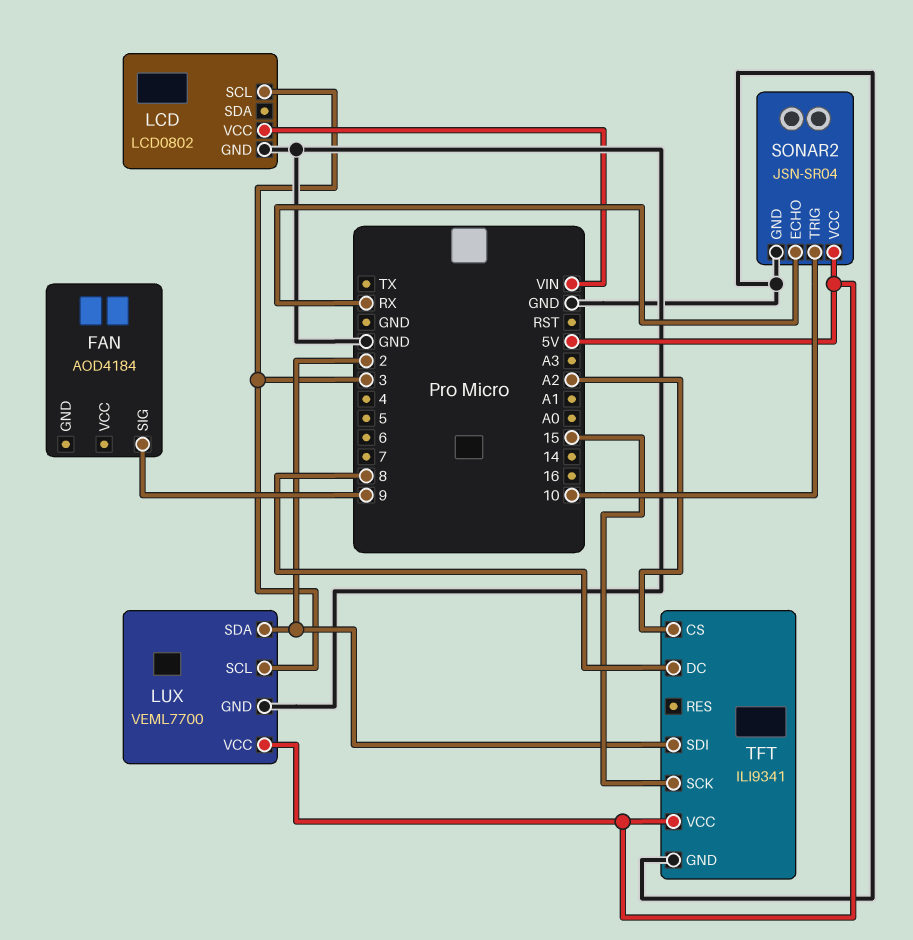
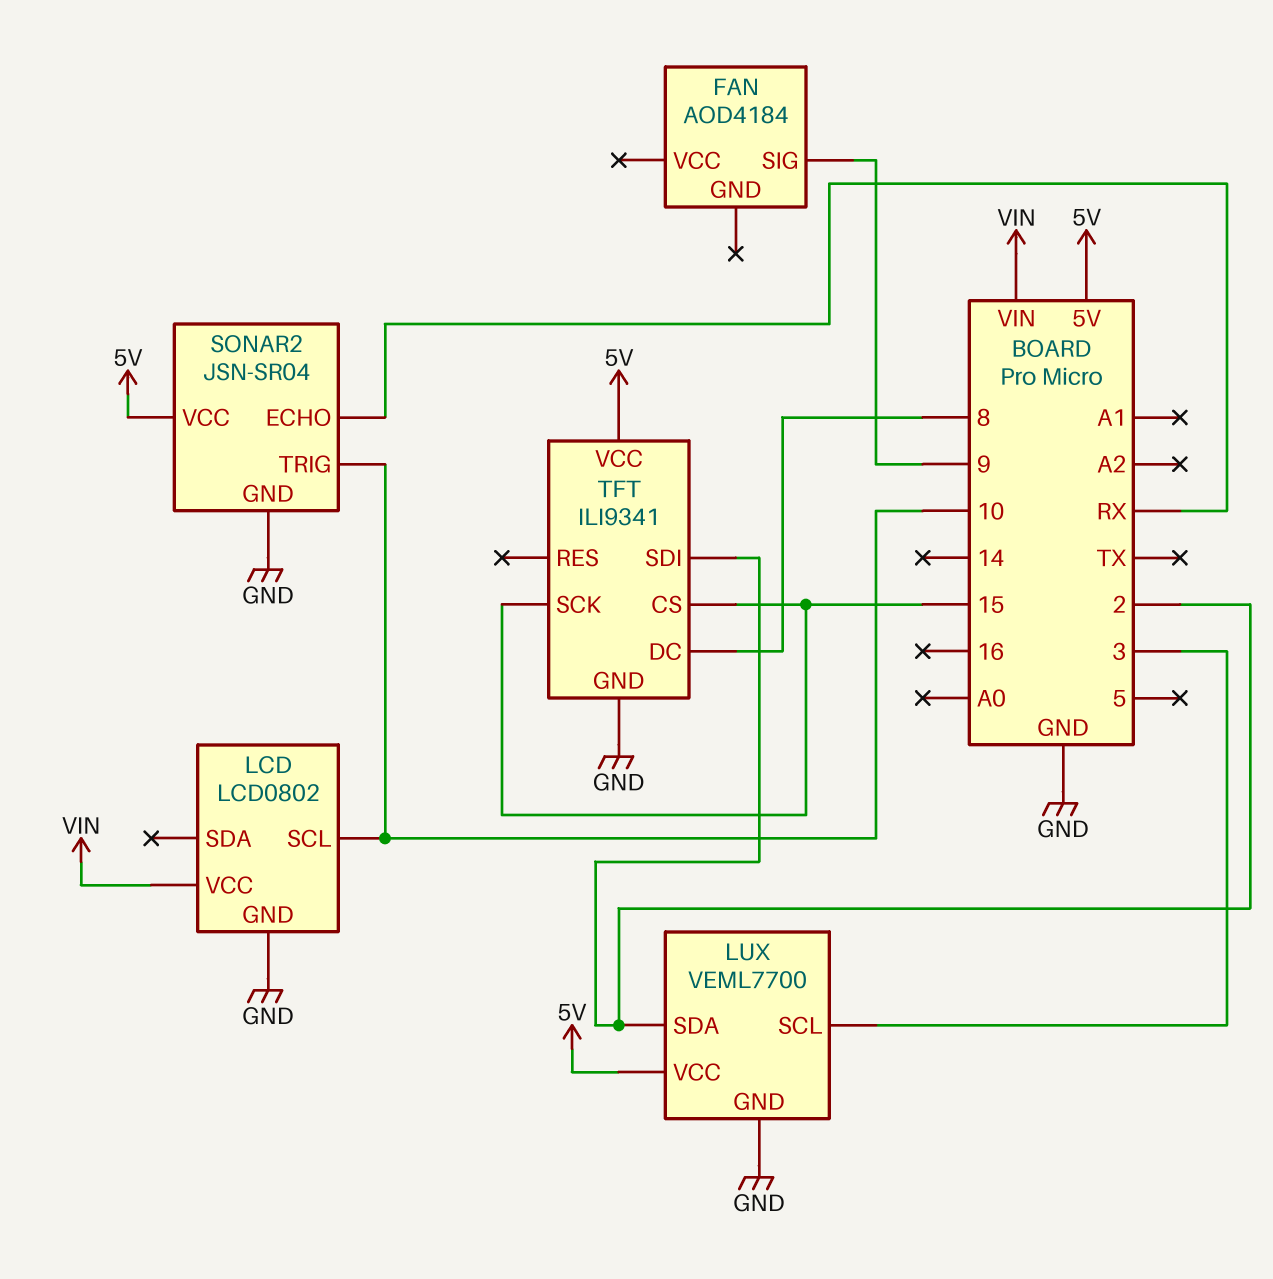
LCD pin SCL: 3 -> 10
TFT pin CS: A2 -> 15

